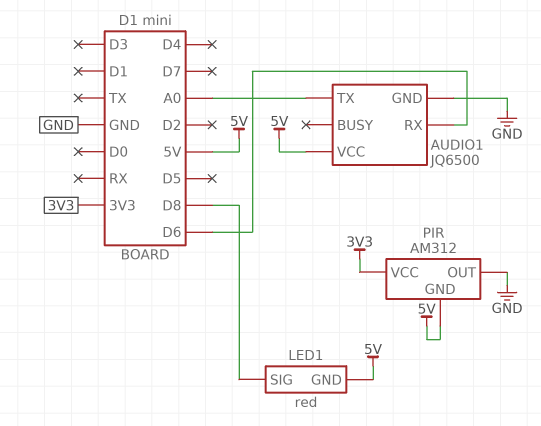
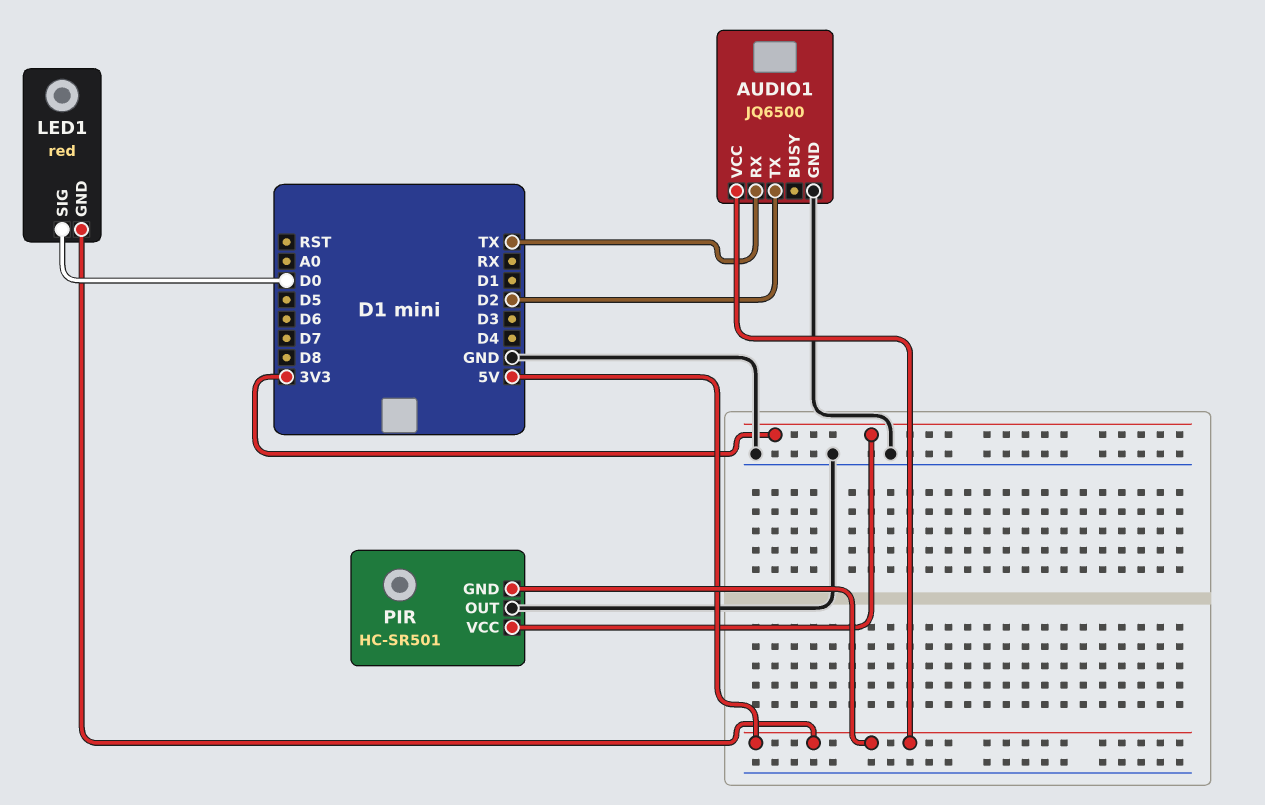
AUDIO1 pin RX: D6 -> TX
AUDIO1 pin TX: A0 -> D2
LED1 pin SIG: D8 -> D0
PIR: AM312 -> HC-SR501

